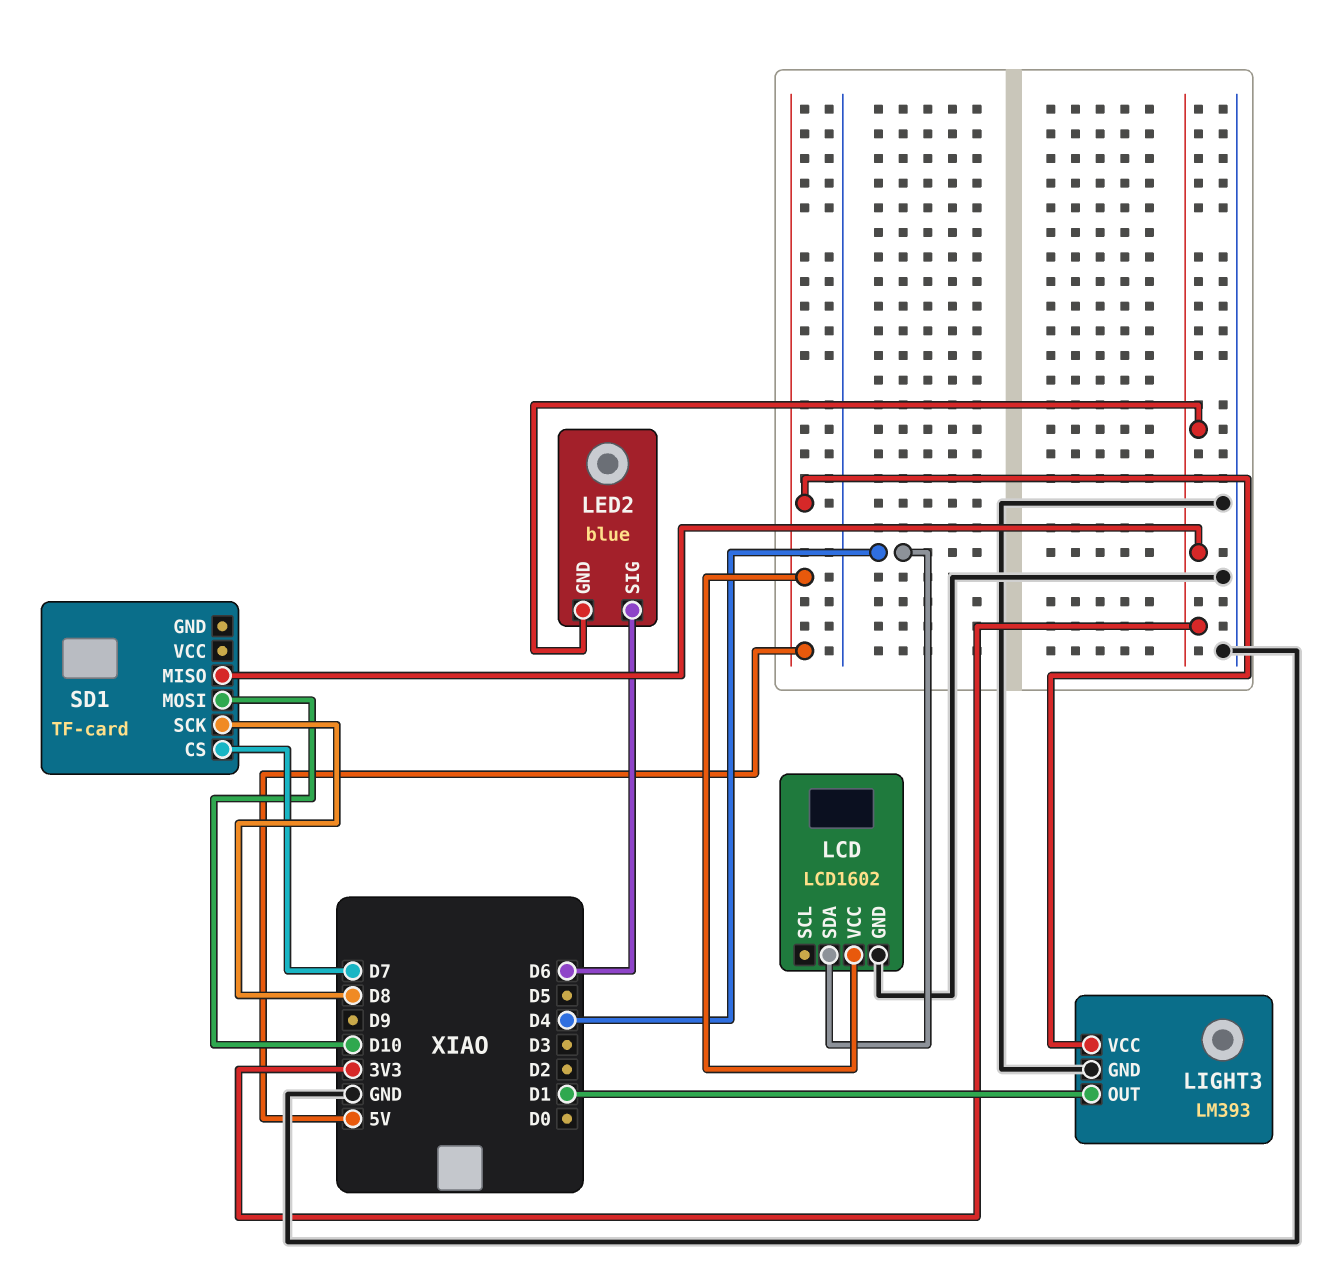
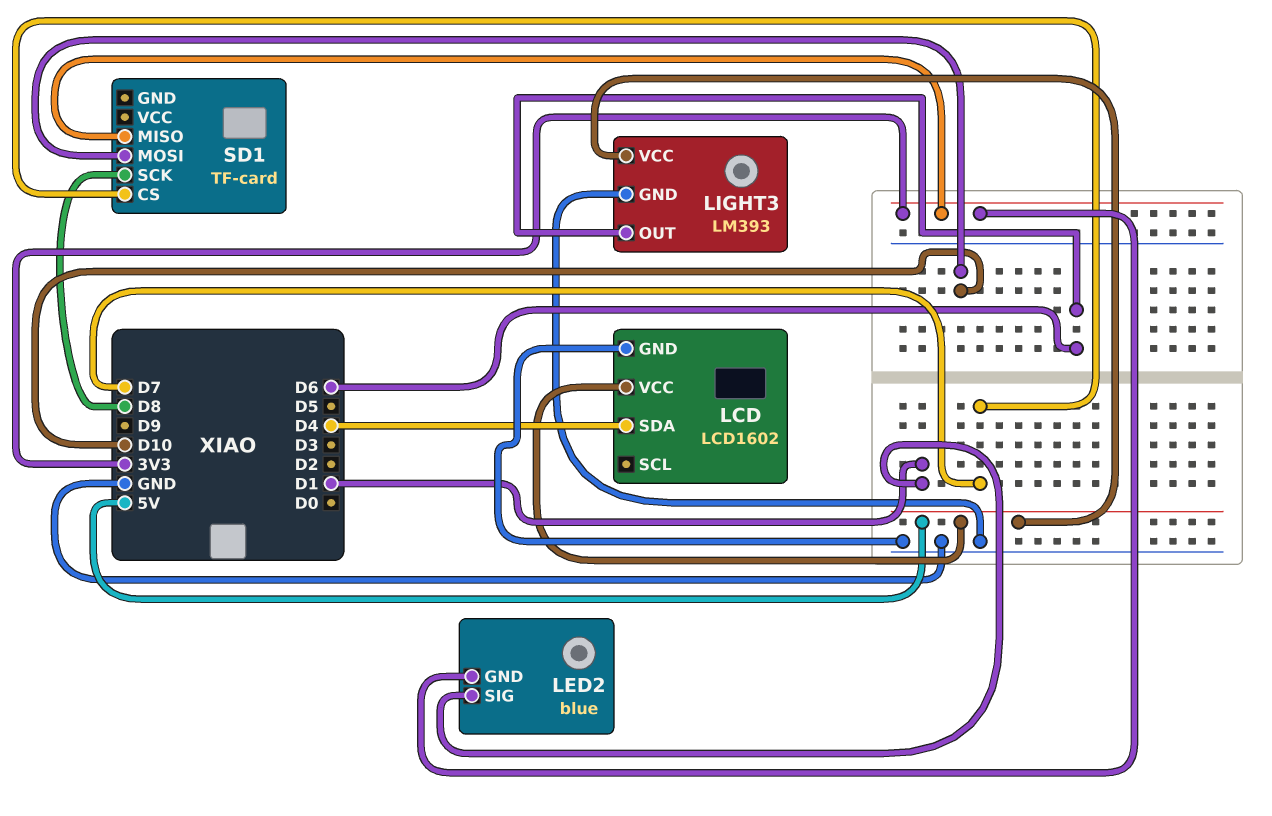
LED2 pin SIG: D6 -> D1
LIGHT3 pin OUT: D1 -> D6

